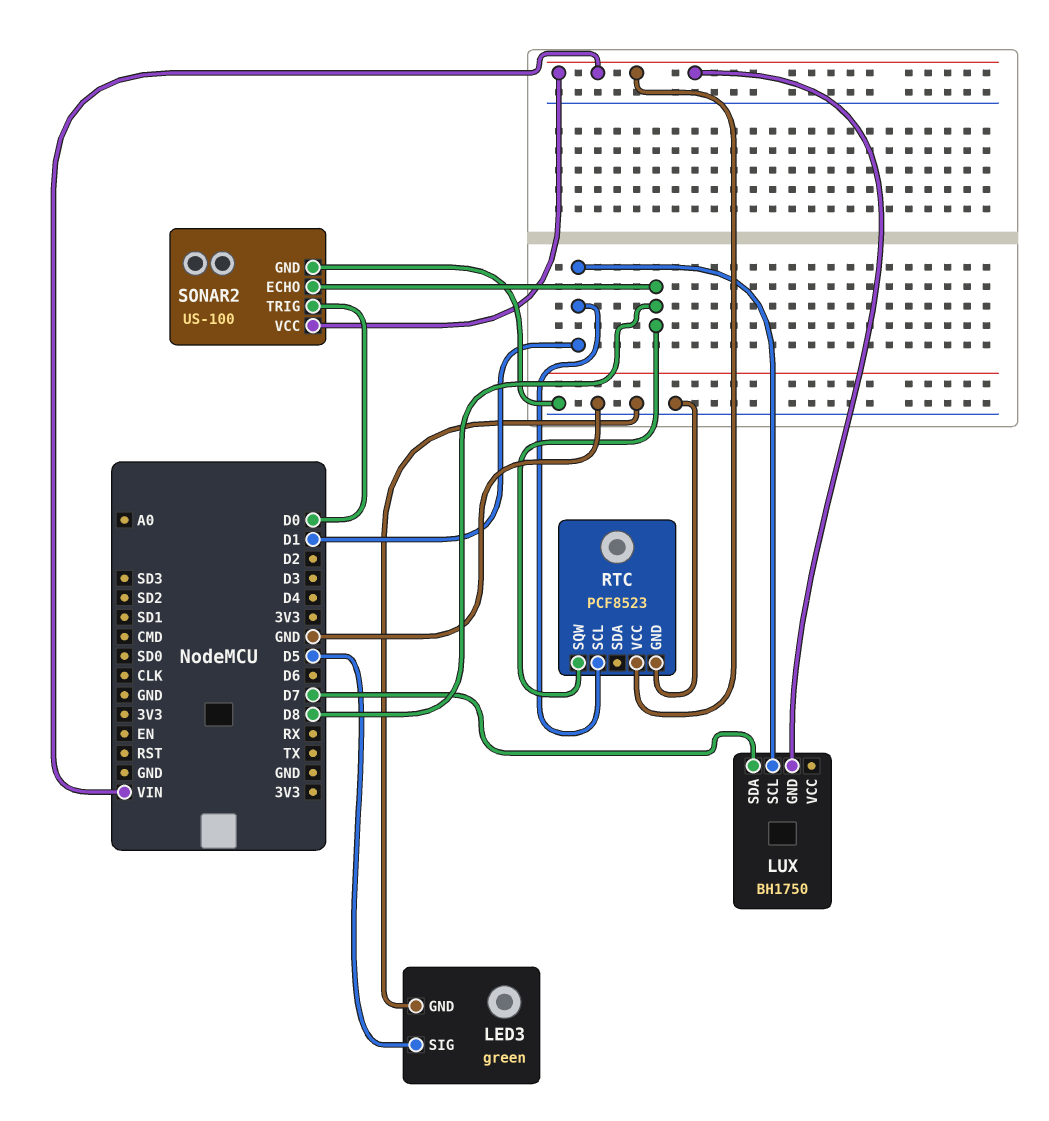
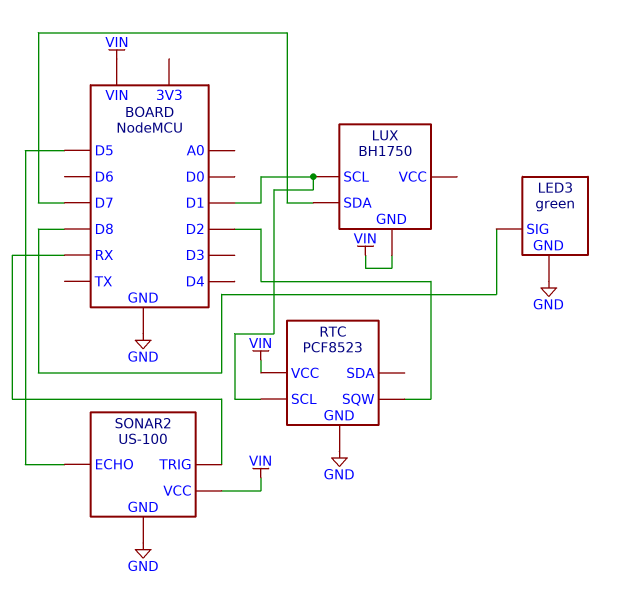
LED3 pin SIG: D5 -> D8
RTC pin SQW: D8 -> D2
SONAR2 pin ECHO: D8 -> D5
SONAR2 pin TRIG: D0 -> RX

